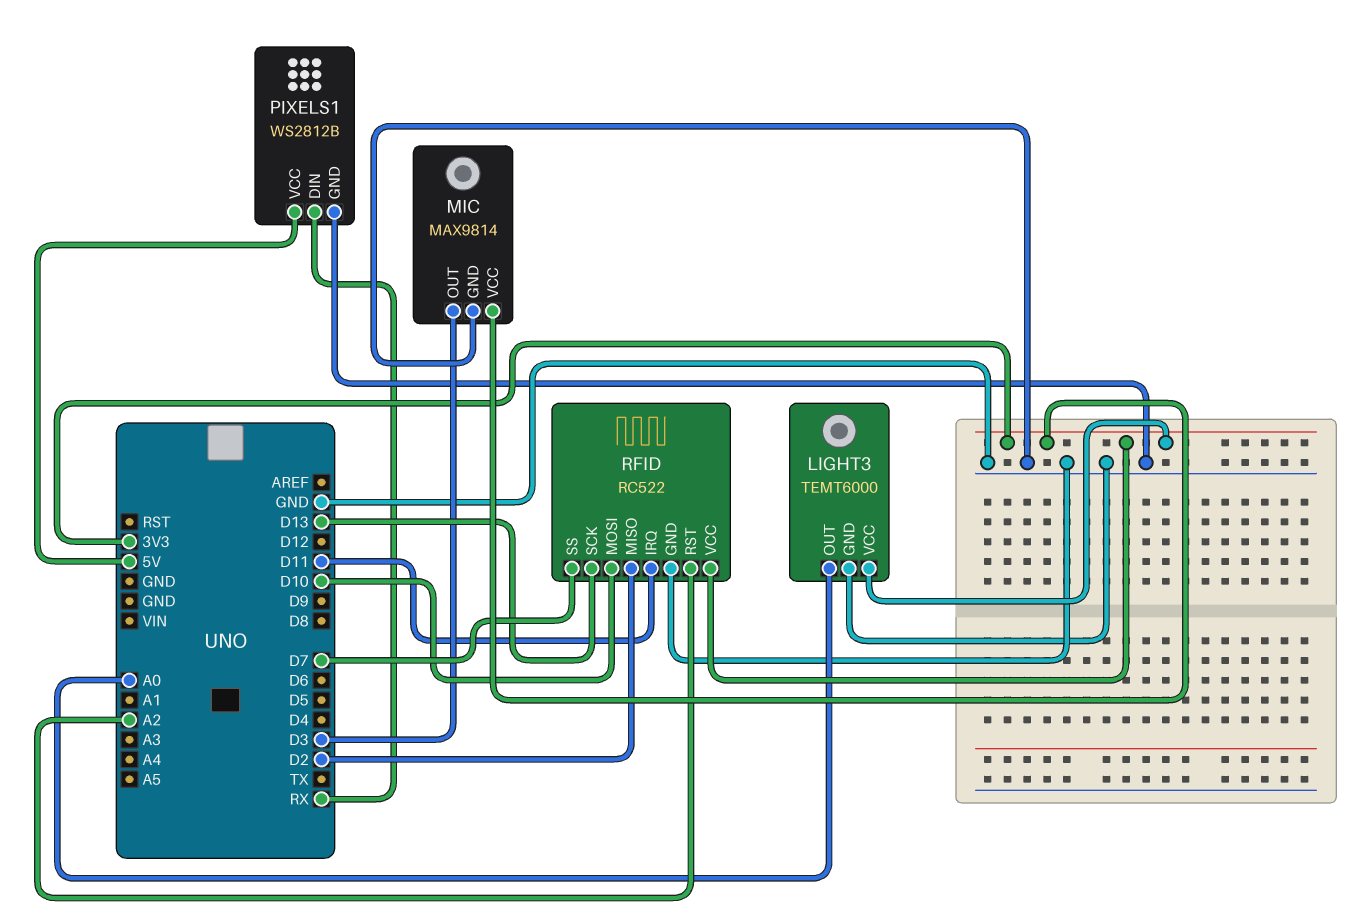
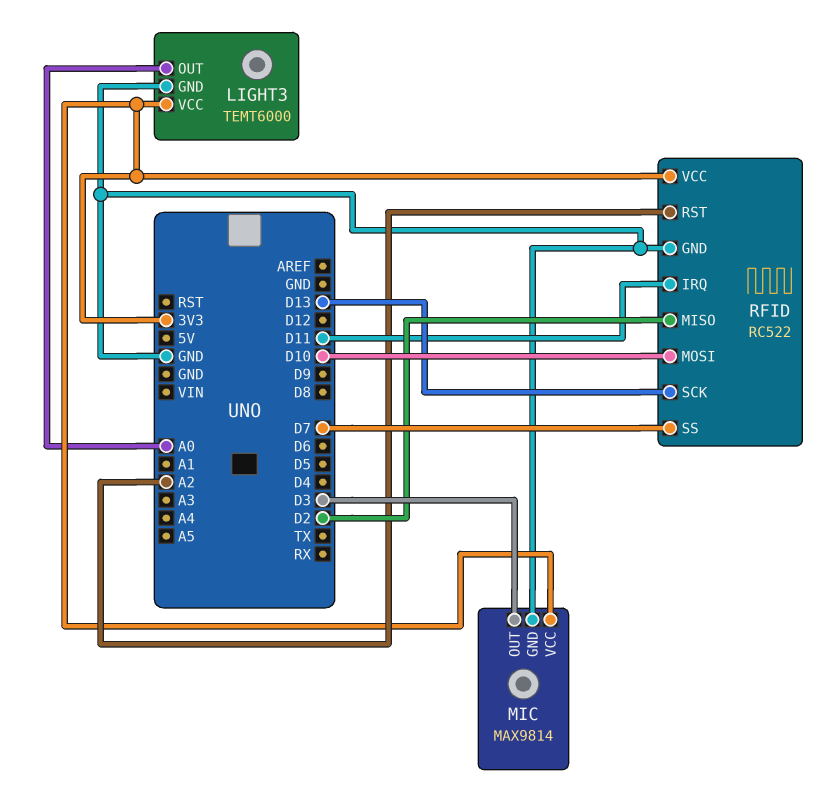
PIXELS1: WS2812B -> none
PIXELS1 pin DIN: RX -> none
PIXELS1 pin GND: GND -> none
PIXELS1 pin VCC: 5V -> none

